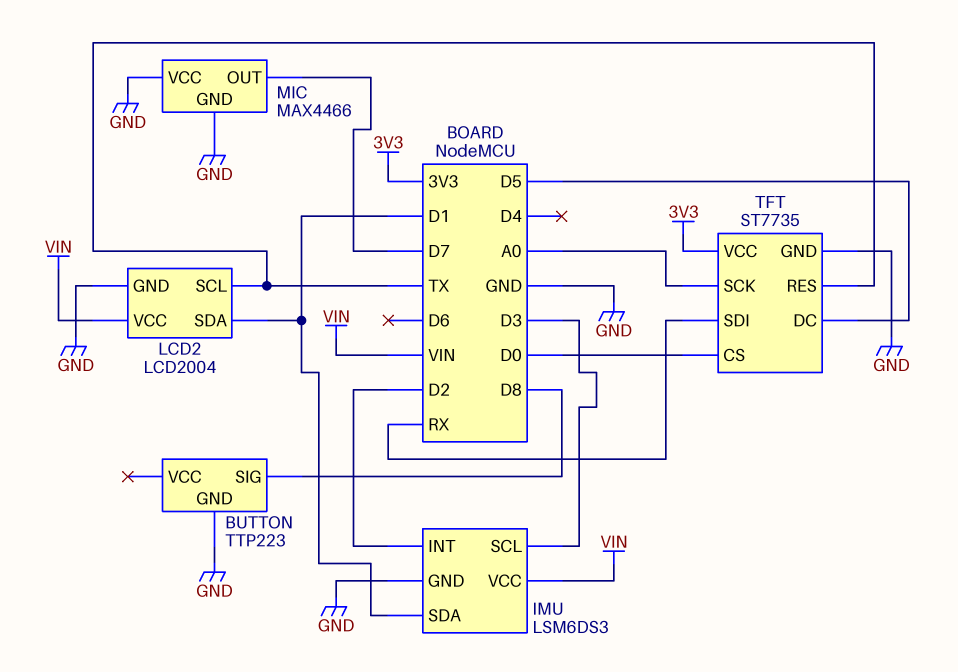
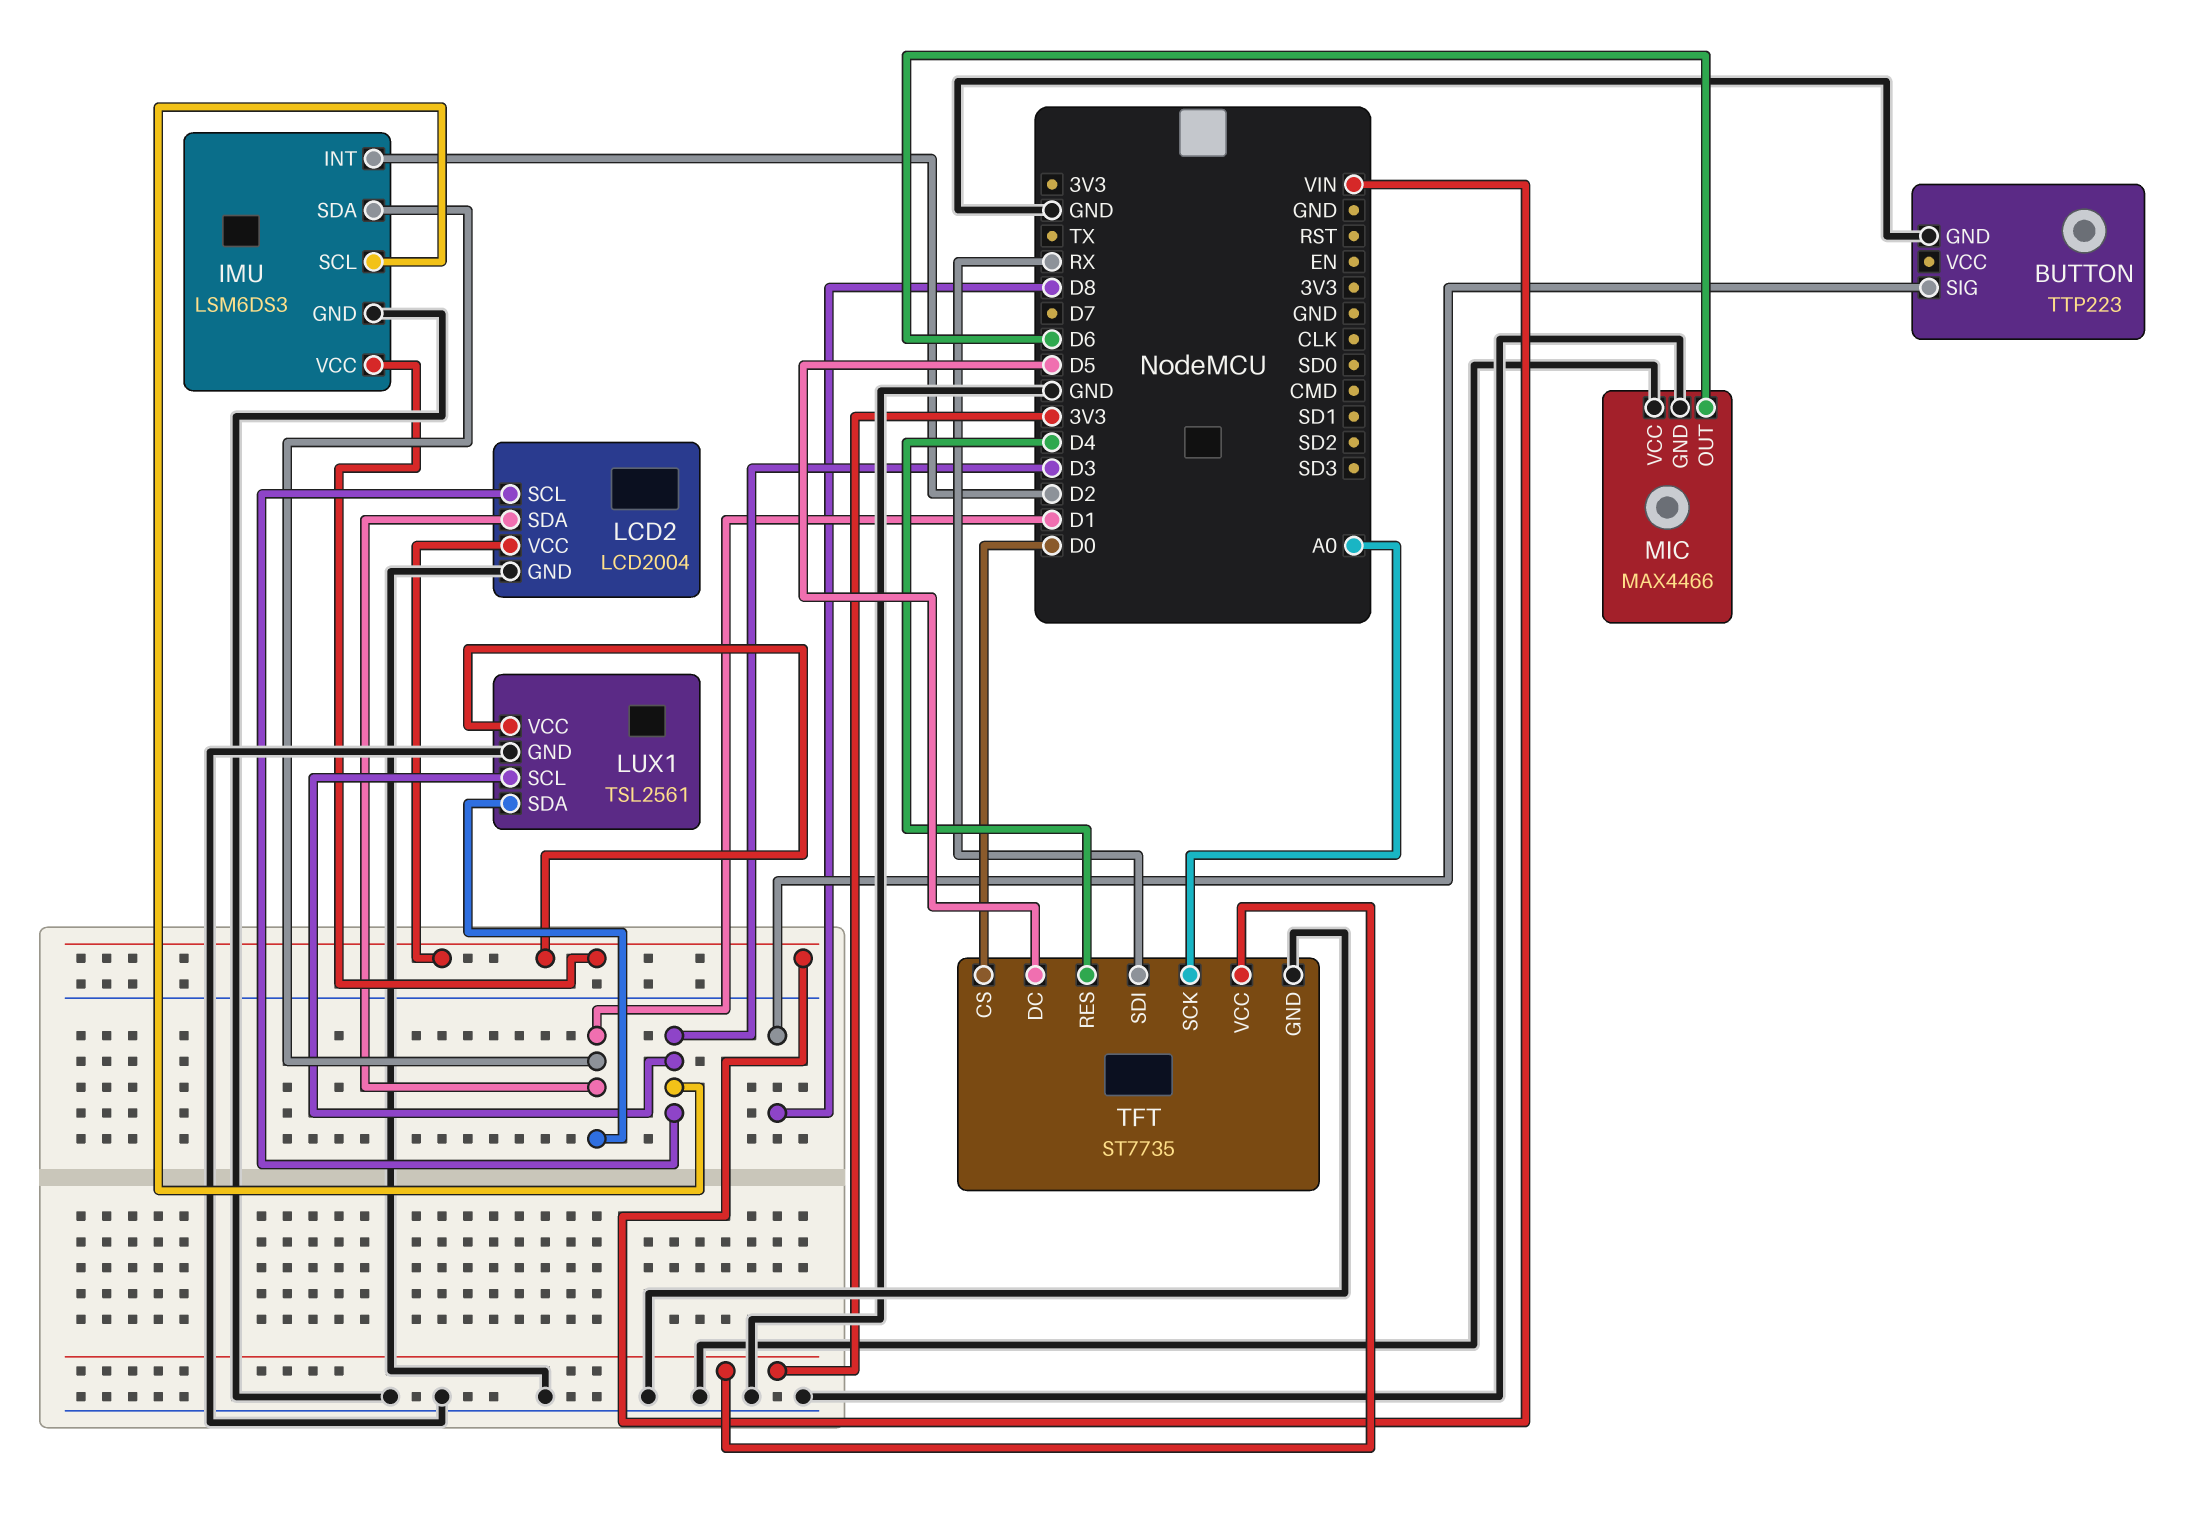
LCD2 pin SCL: TX -> D3
LUX1: none -> TSL2561
LUX1 pin GND: none -> GND
LUX1 pin SCL: none -> D3
LUX1 pin SDA: none -> D1
LUX1 pin VCC: none -> VIN
MIC pin OUT: D7 -> D6
TFT pin RES: TX -> D4

